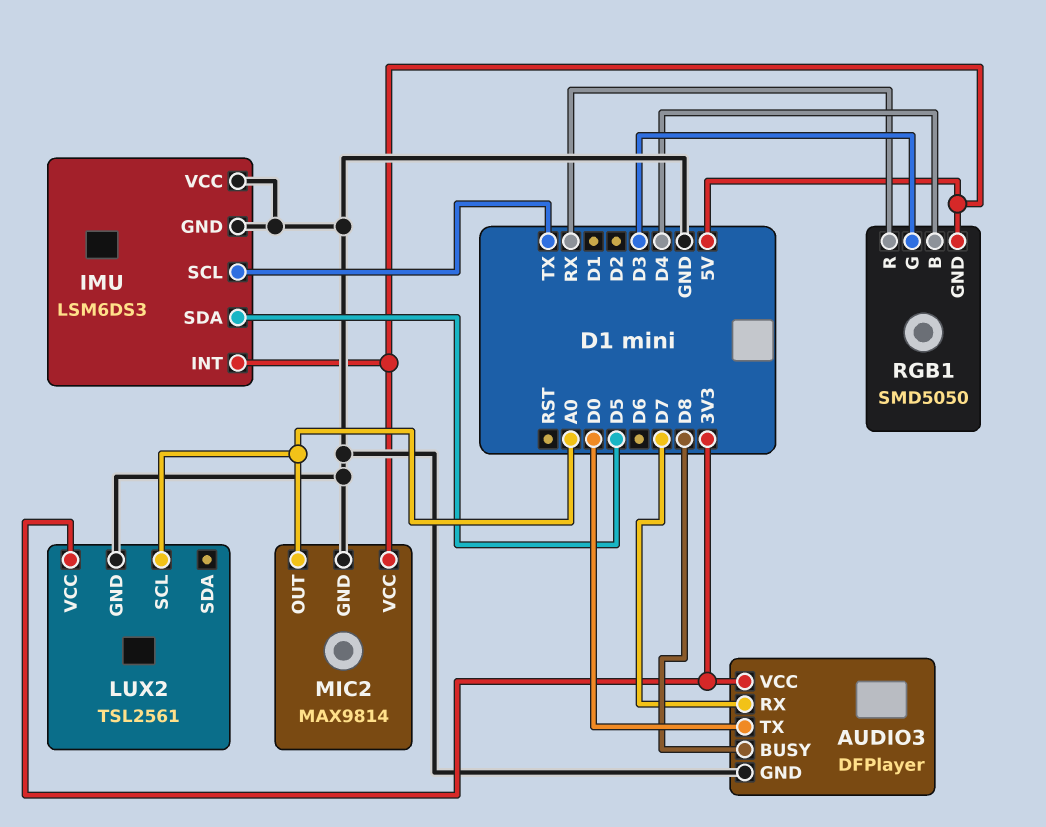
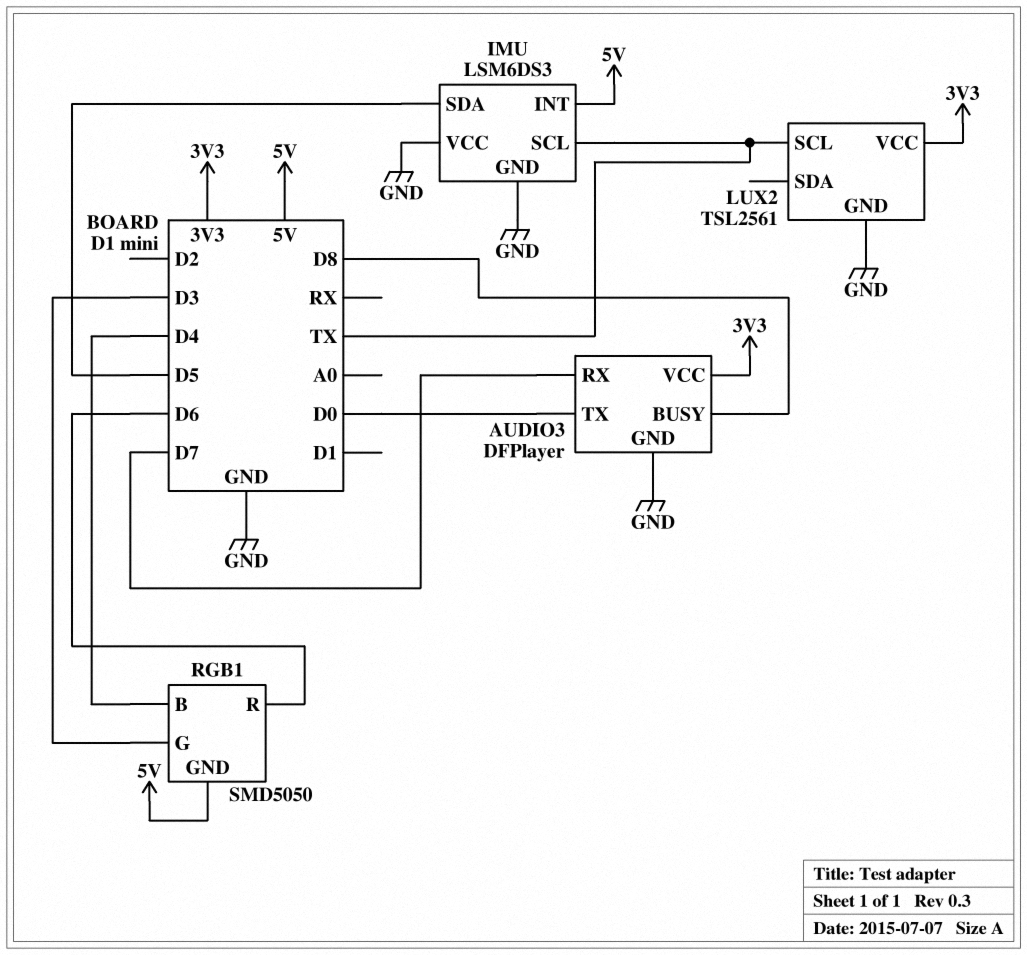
LUX2 pin SCL: A0 -> TX
MIC2: MAX9814 -> none
MIC2 pin GND: GND -> none
MIC2 pin OUT: A0 -> none
MIC2 pin VCC: 5V -> none
RGB1 pin R: RX -> D6

